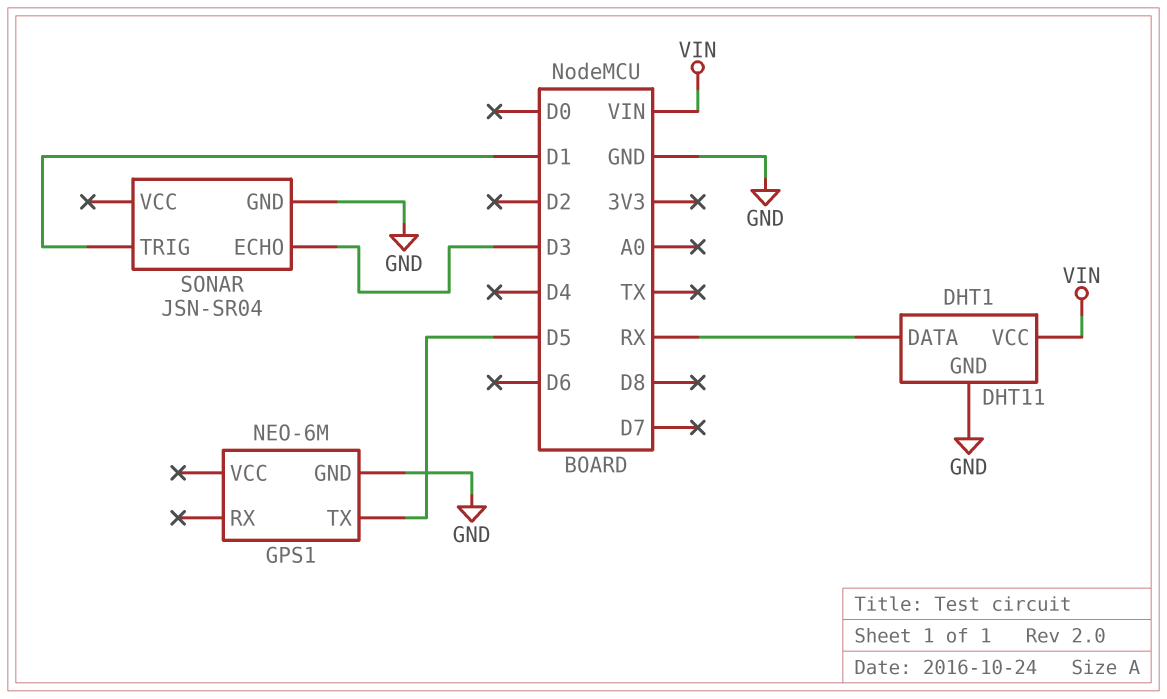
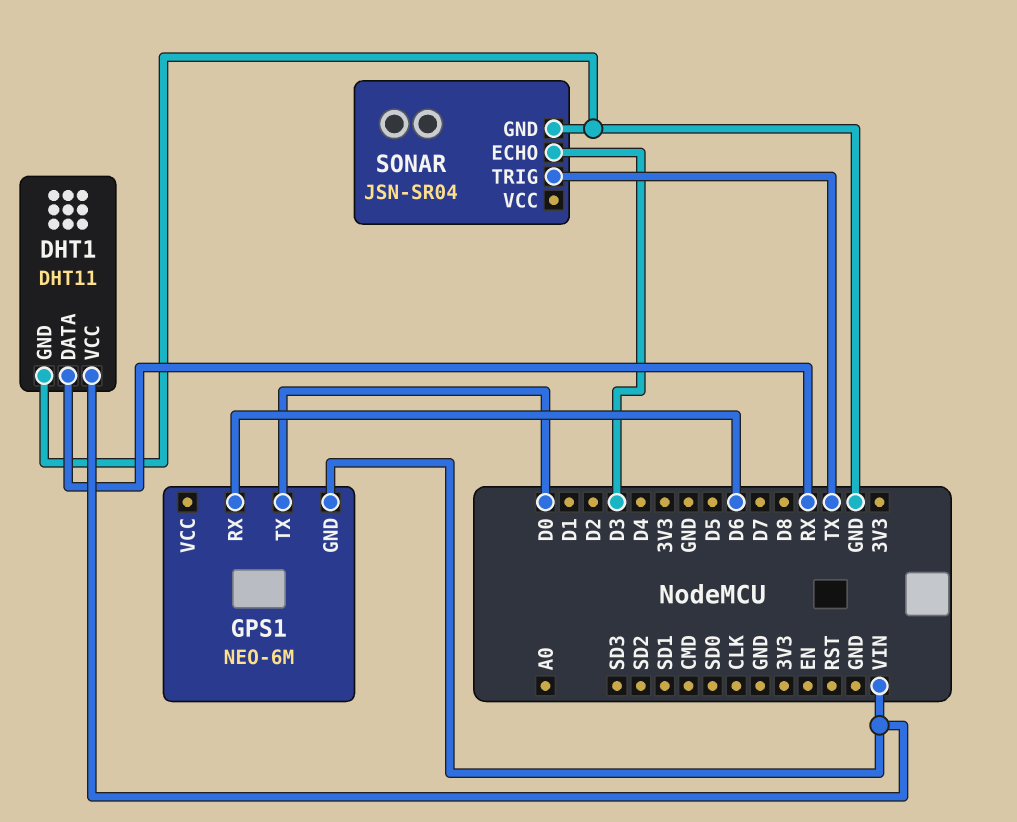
GPS1 pin GND: GND -> VIN
GPS1 pin RX: none -> D6
GPS1 pin TX: D5 -> D0
SONAR pin TRIG: D1 -> TX

